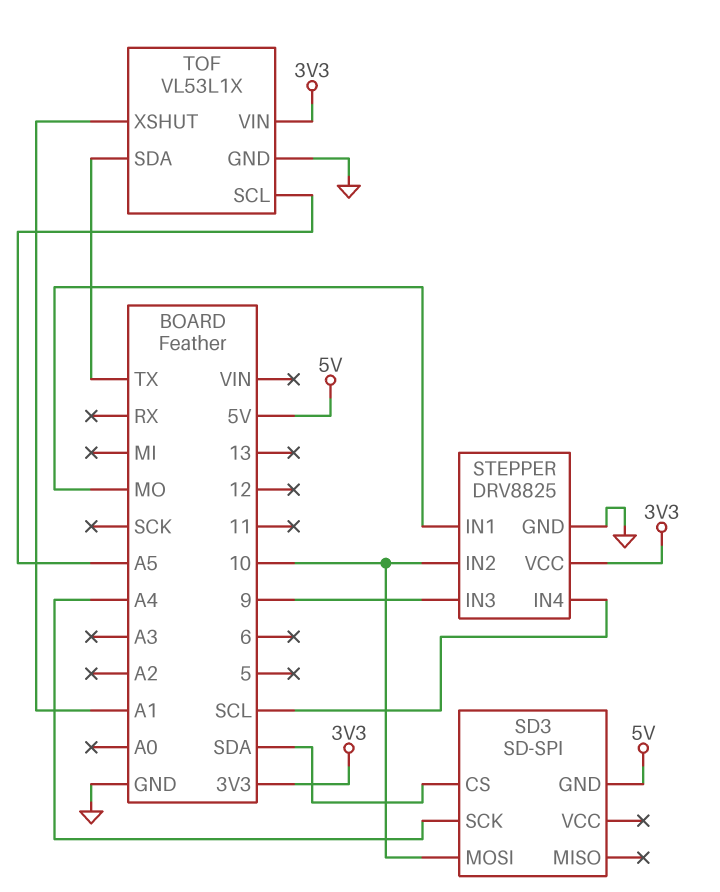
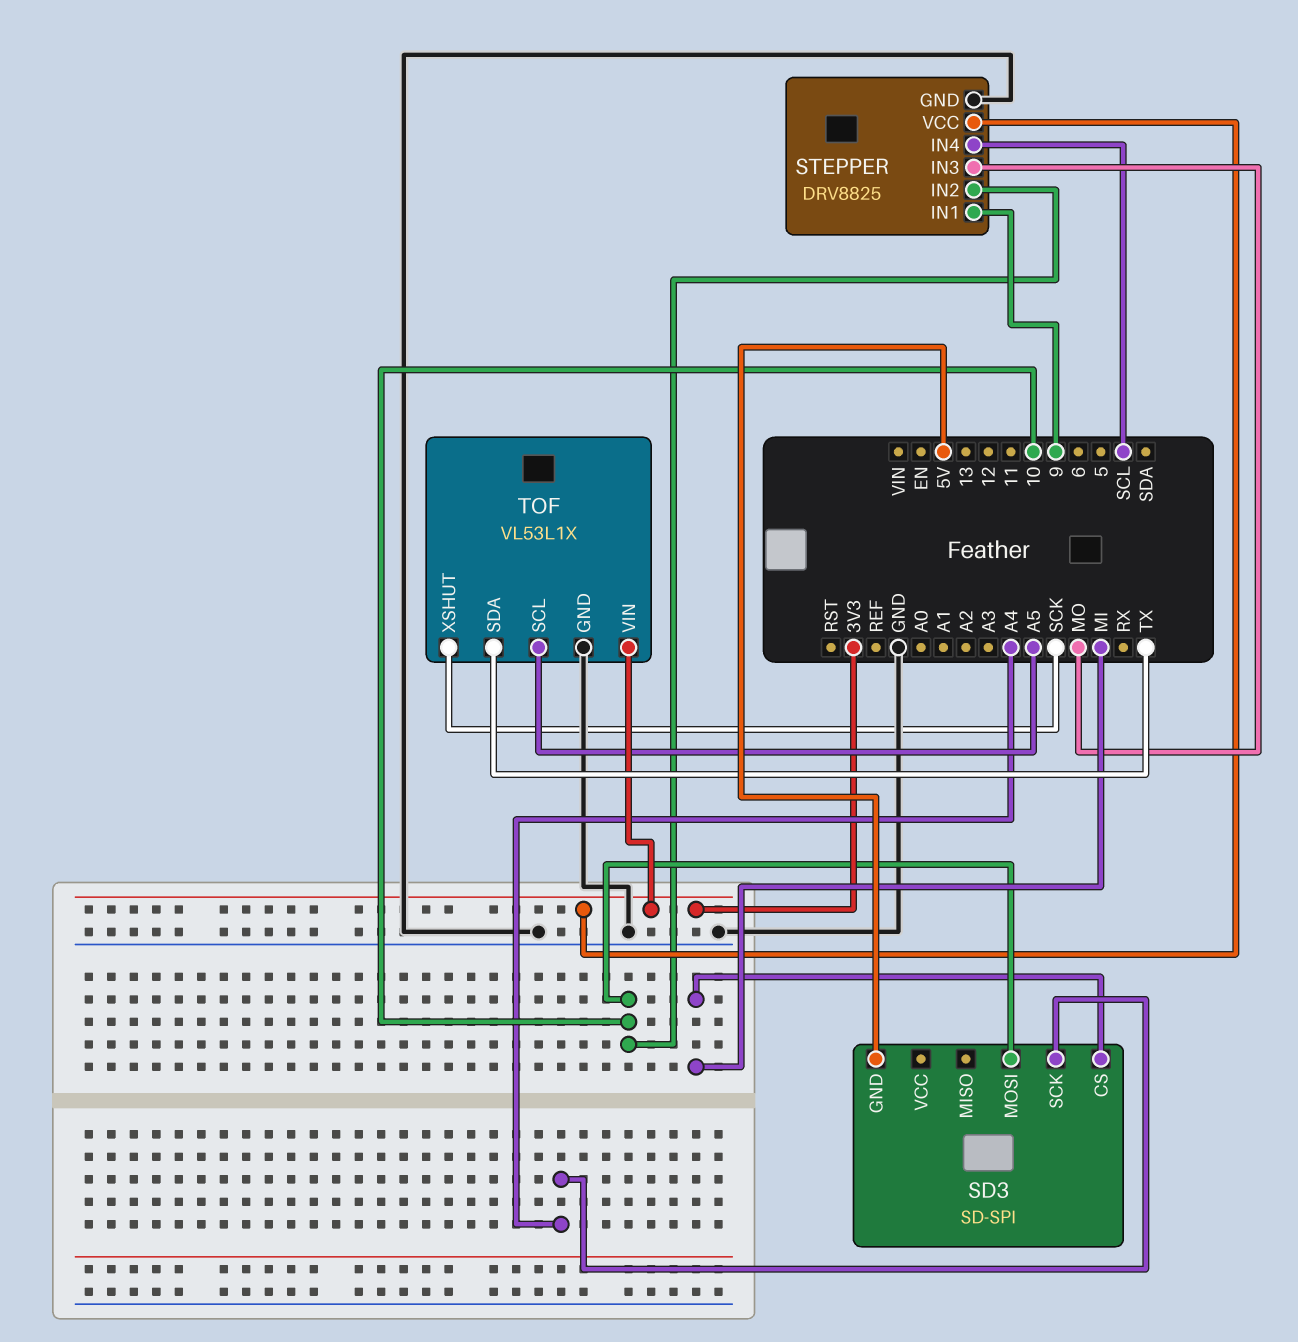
SD3 pin CS: SDA -> MI
STEPPER pin IN1: MO -> 9
STEPPER pin IN3: 9 -> MO
TOF pin XSHUT: A1 -> SCK

